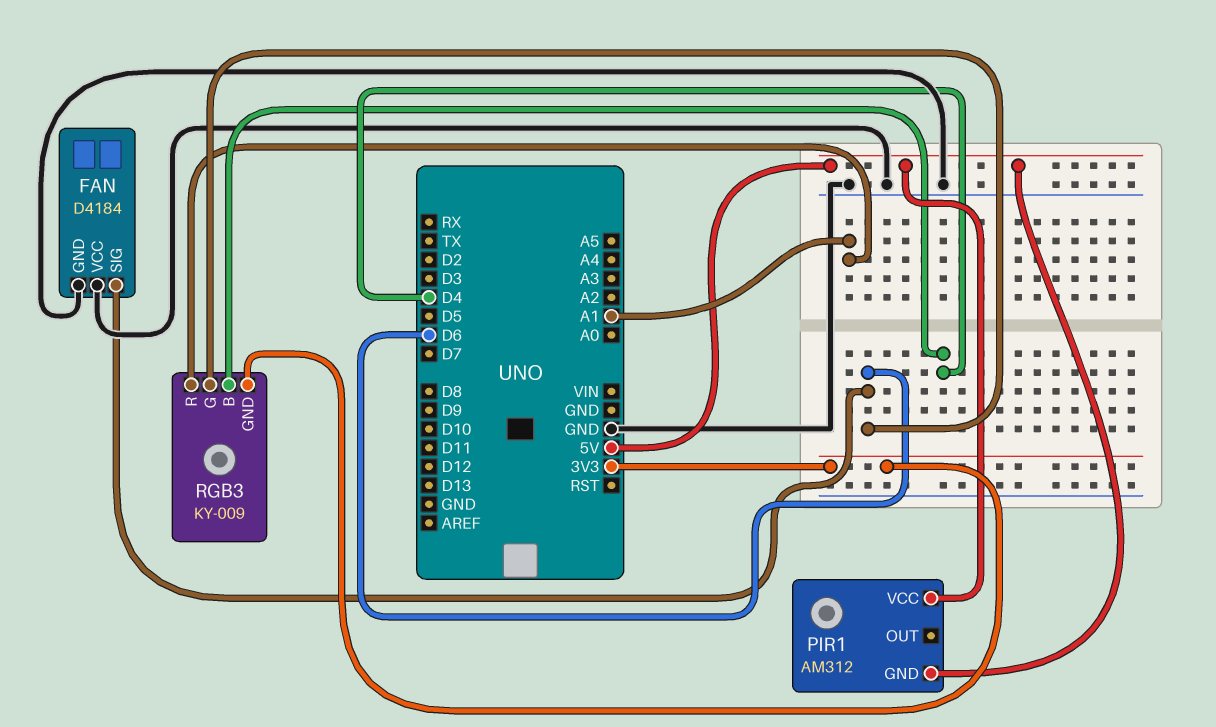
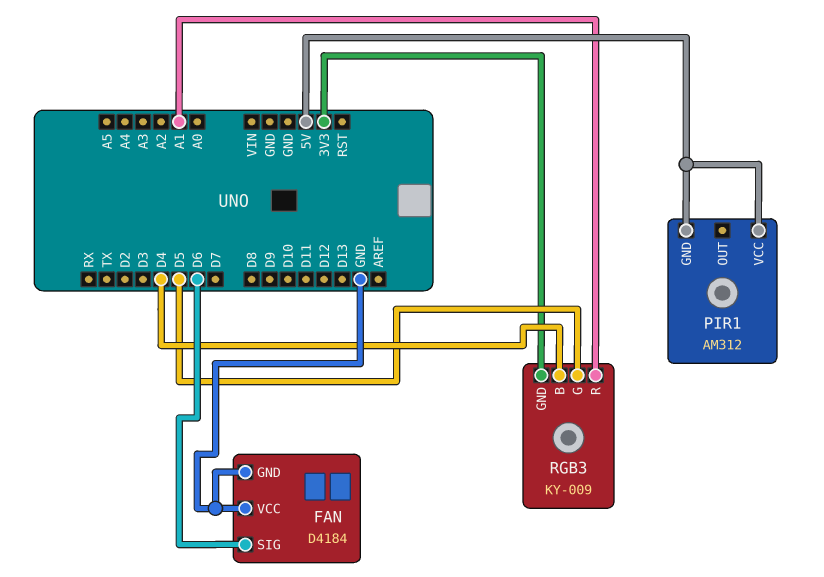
RGB3 pin G: D6 -> D5

